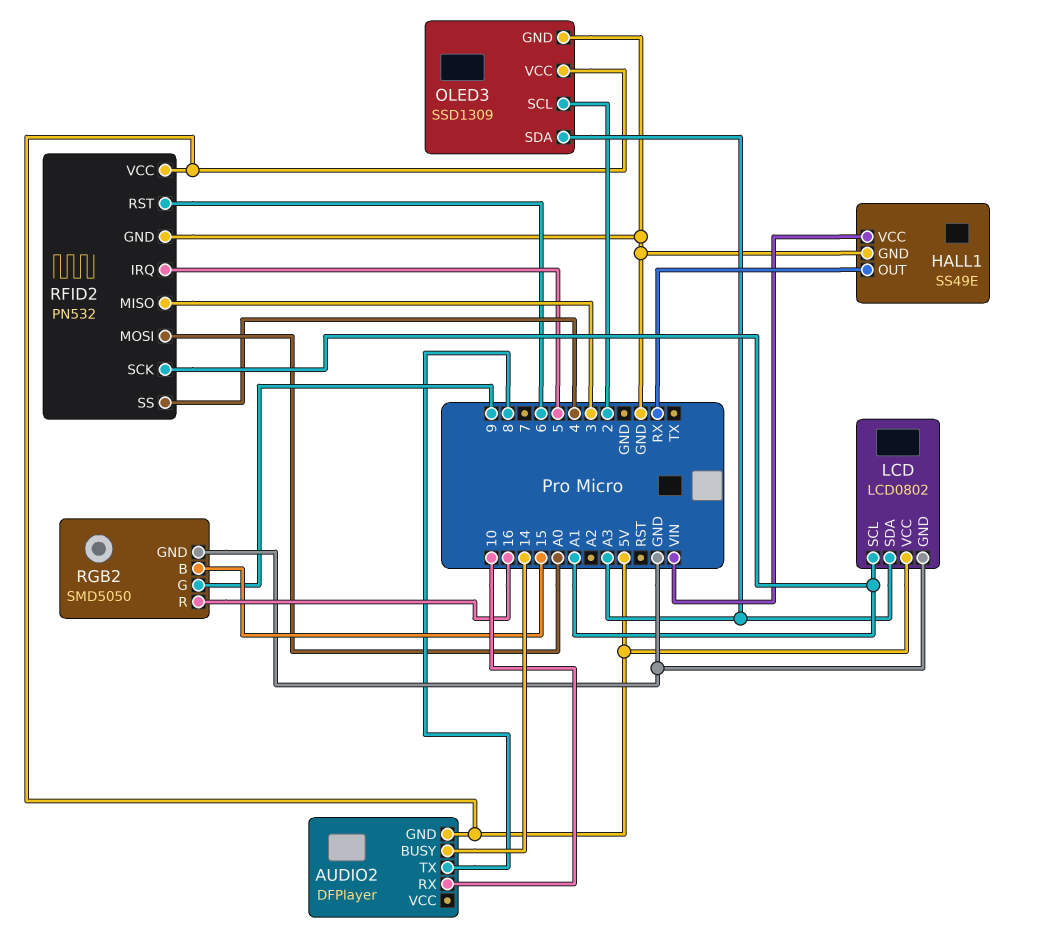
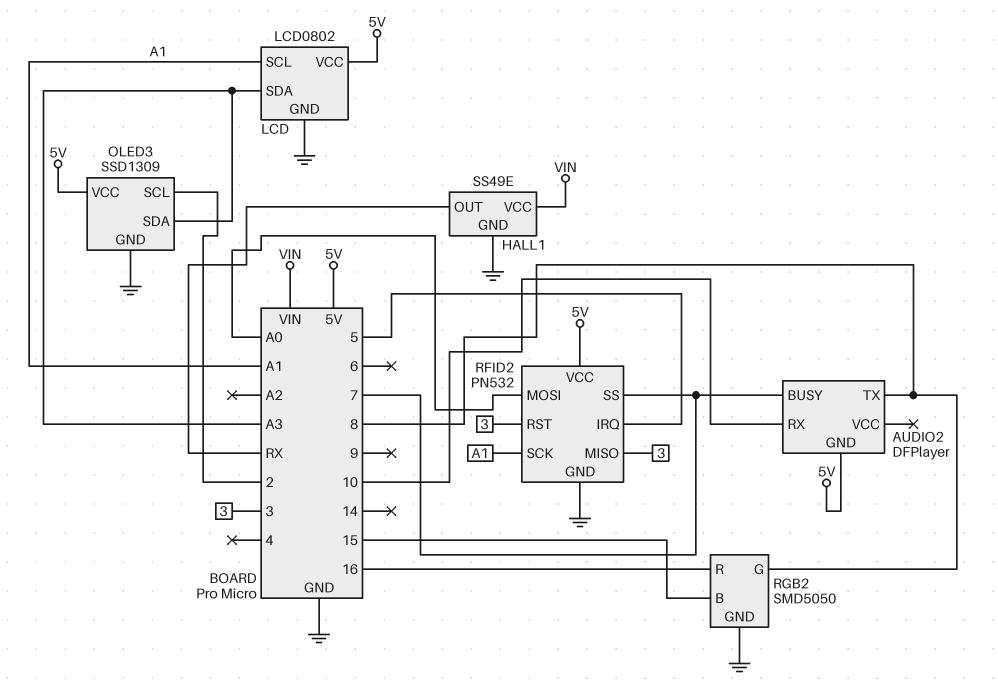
AUDIO2 pin BUSY: 14 -> 7
RFID2 pin RST: 6 -> 3
RFID2 pin SS: 4 -> 7
RGB2 pin G: 9 -> 8

